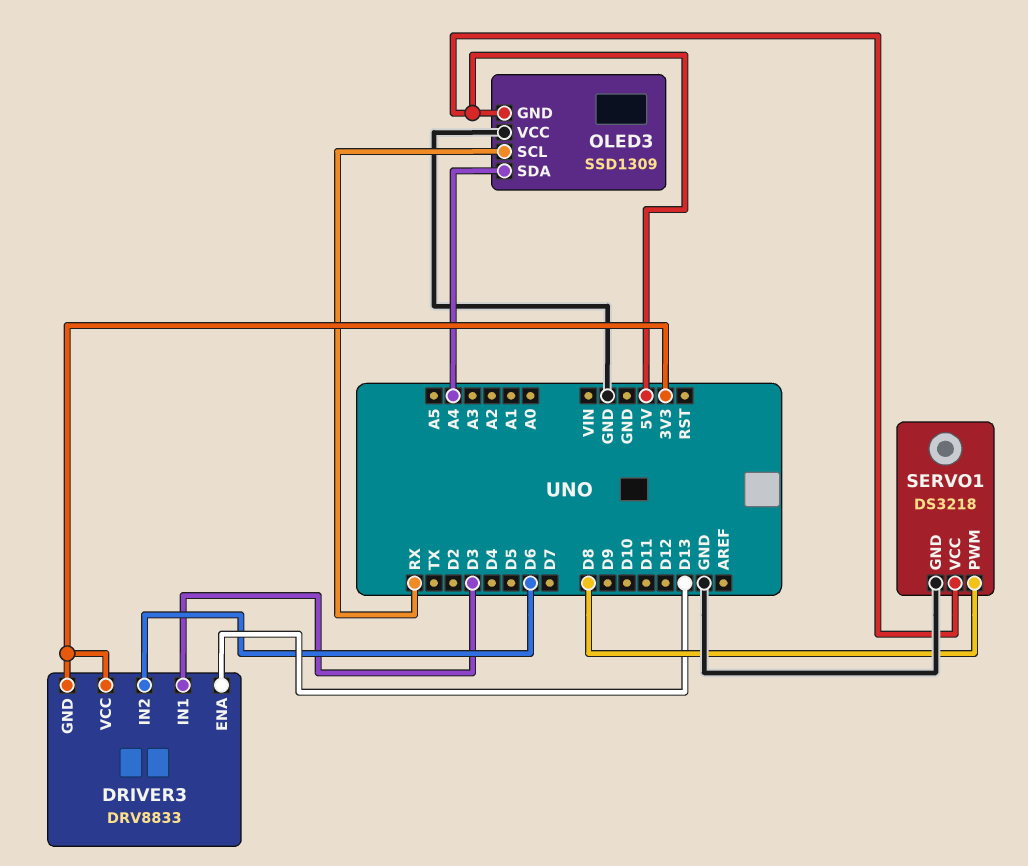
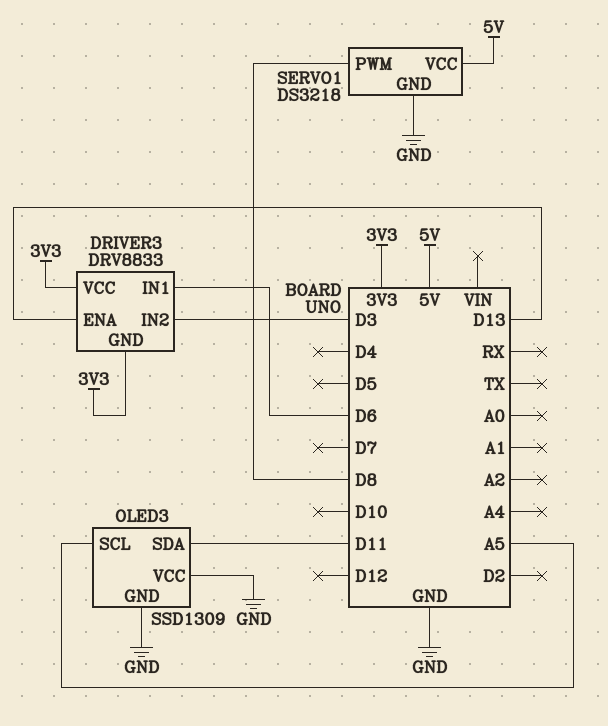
DRIVER3 pin IN1: D3 -> D6
DRIVER3 pin IN2: D6 -> D3
OLED3 pin GND: 5V -> GND
OLED3 pin SCL: RX -> A5
OLED3 pin SDA: A4 -> D11

